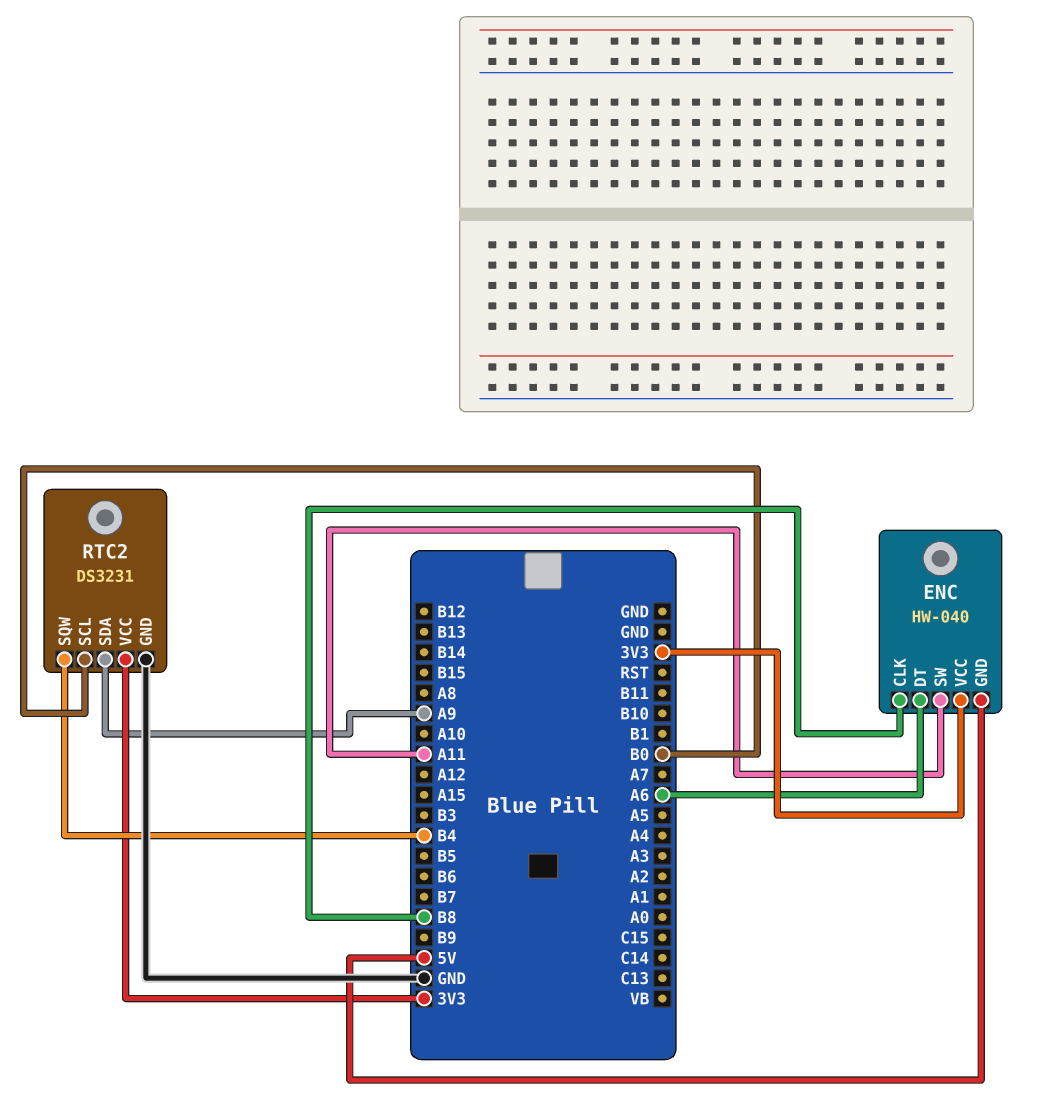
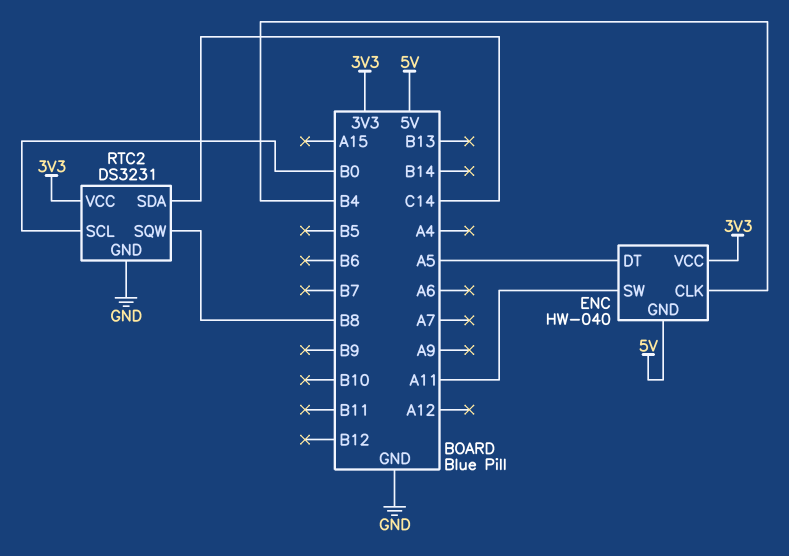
ENC pin CLK: B8 -> B4
ENC pin DT: A6 -> A5
RTC2 pin SDA: A9 -> C14
RTC2 pin SQW: B4 -> B8

